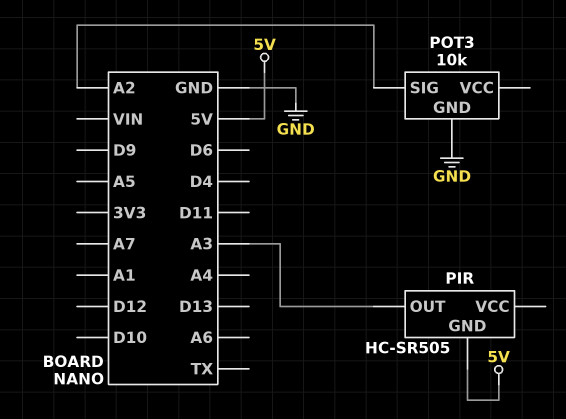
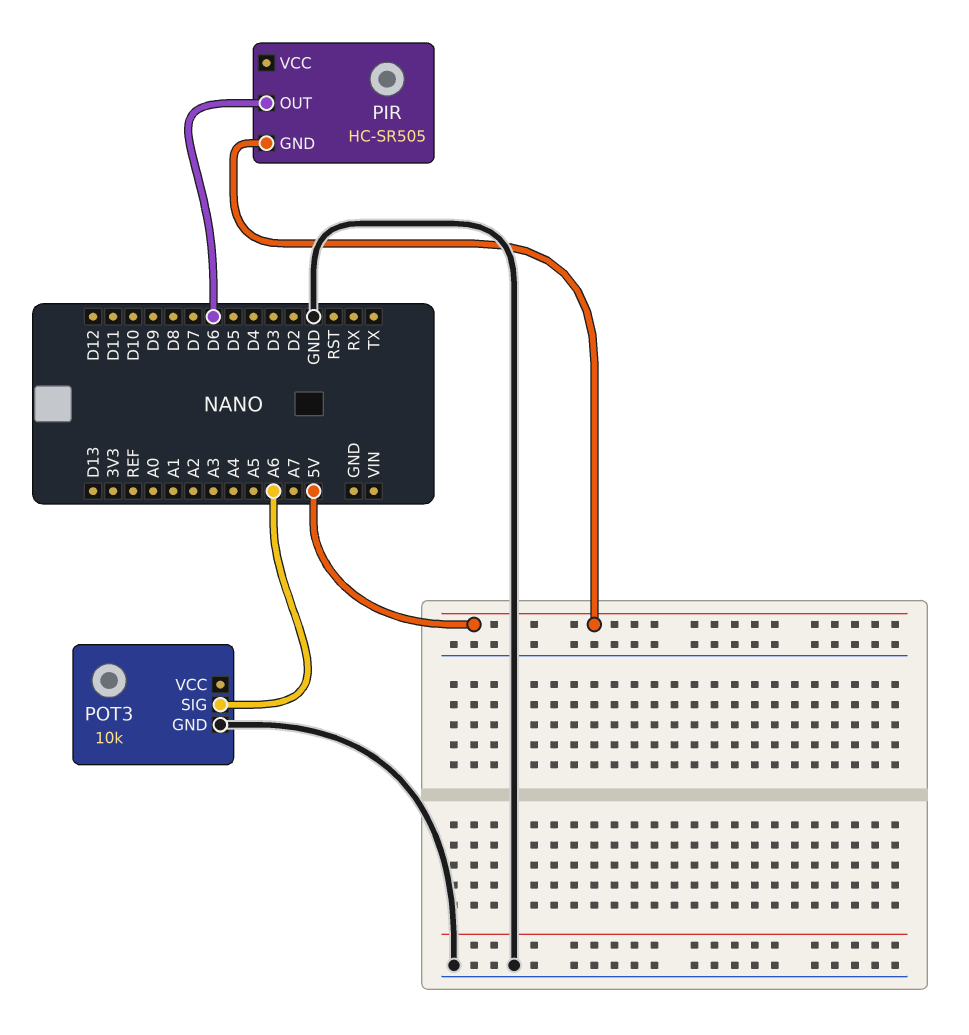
PIR pin OUT: A3 -> D6
POT3 pin SIG: A2 -> A6

